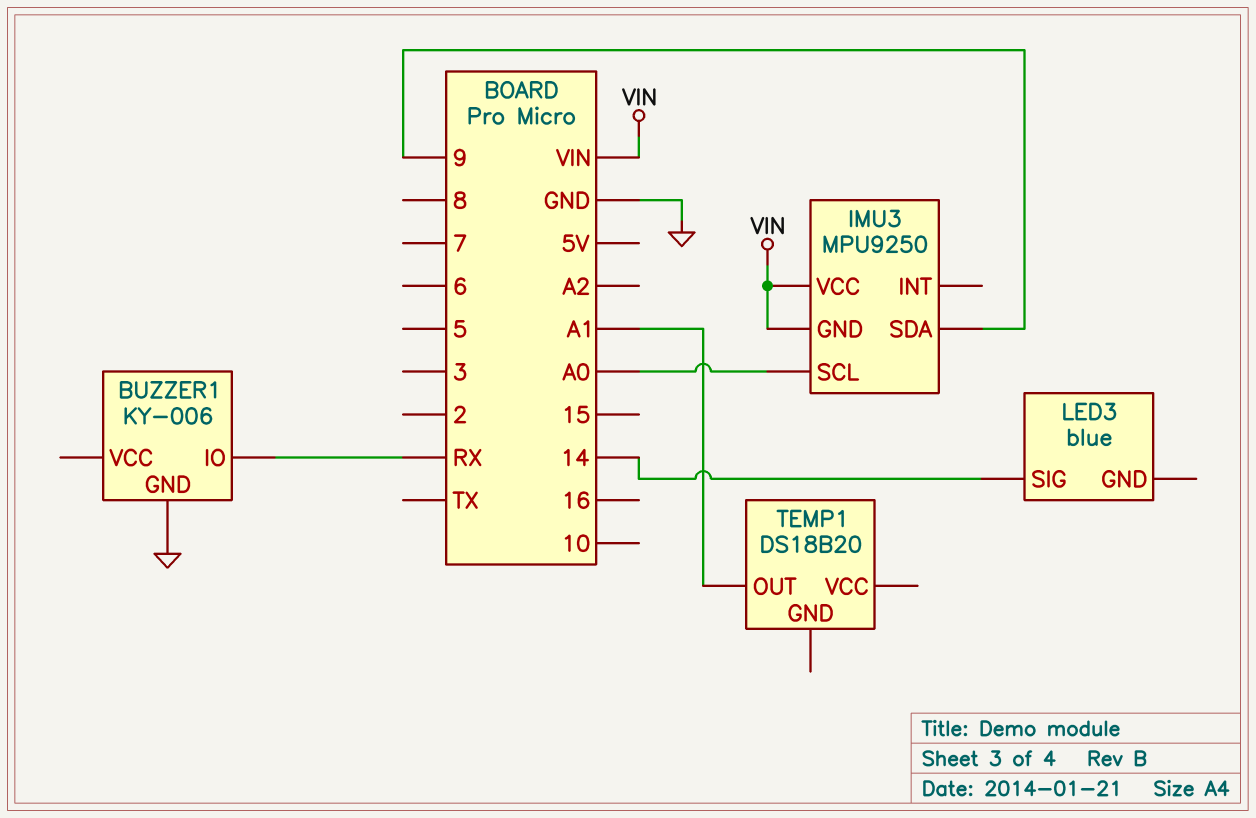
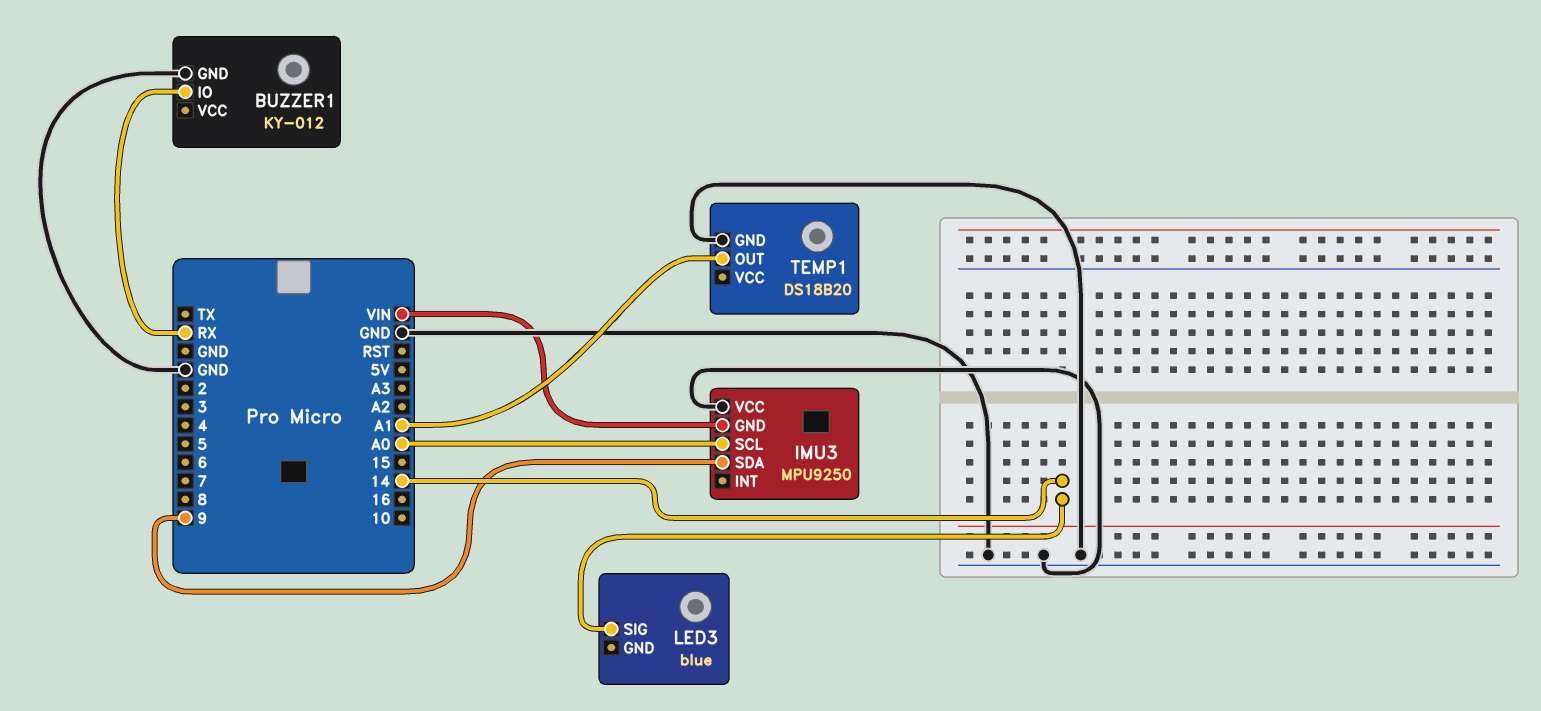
BUZZER1: KY-006 -> KY-012
IMU3 pin VCC: VIN -> GND
TEMP1 pin GND: none -> GND

